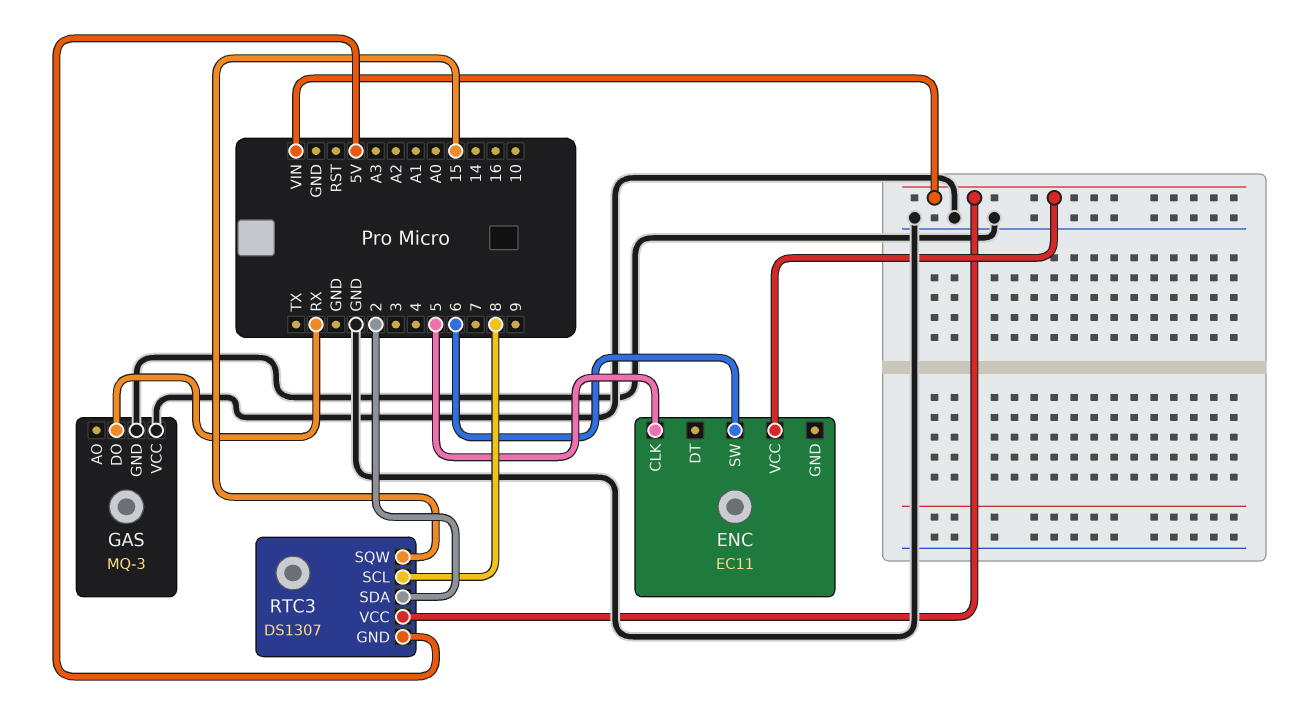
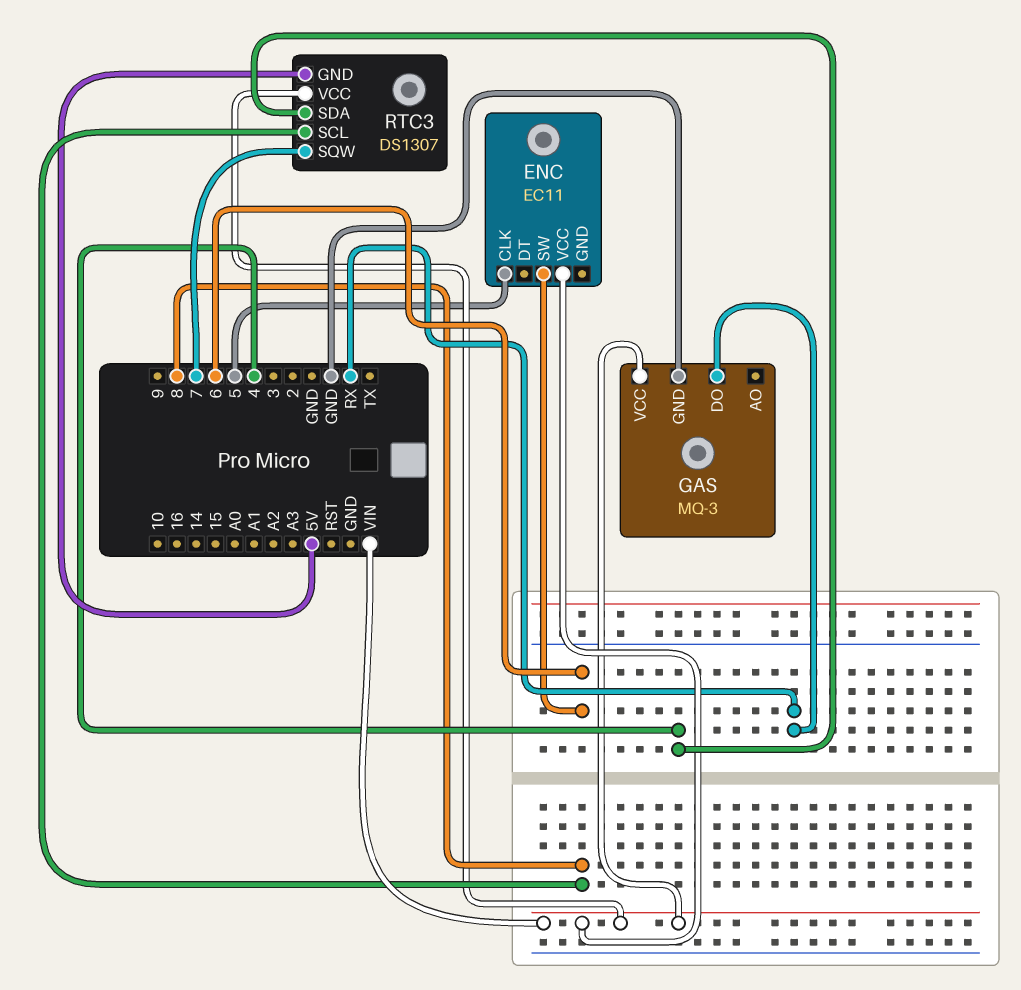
GAS pin VCC: GND -> VIN
RTC3 pin SDA: 2 -> 4
RTC3 pin SQW: 15 -> 7

